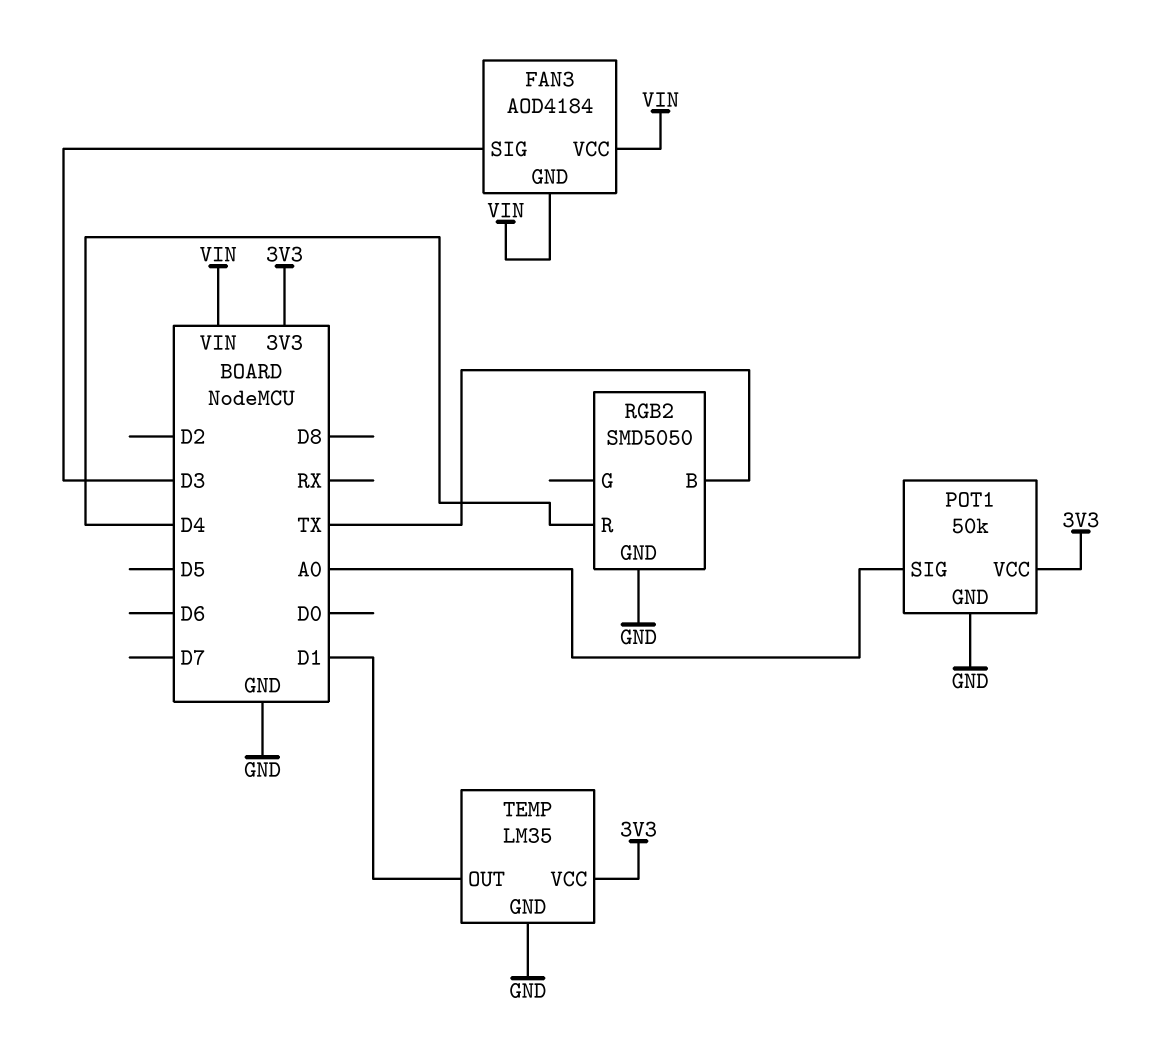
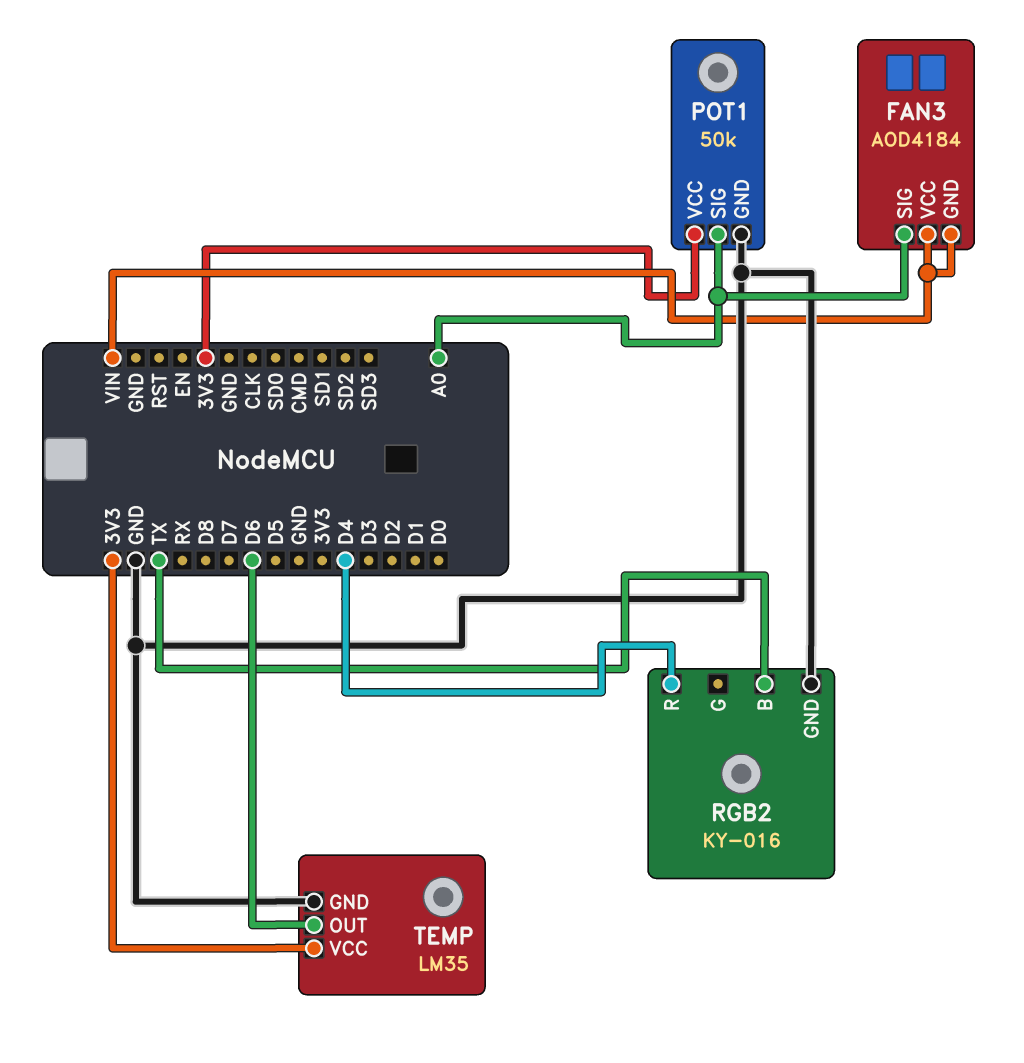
FAN3 pin SIG: D3 -> A0
RGB2: SMD5050 -> KY-016
TEMP pin OUT: D1 -> D6

